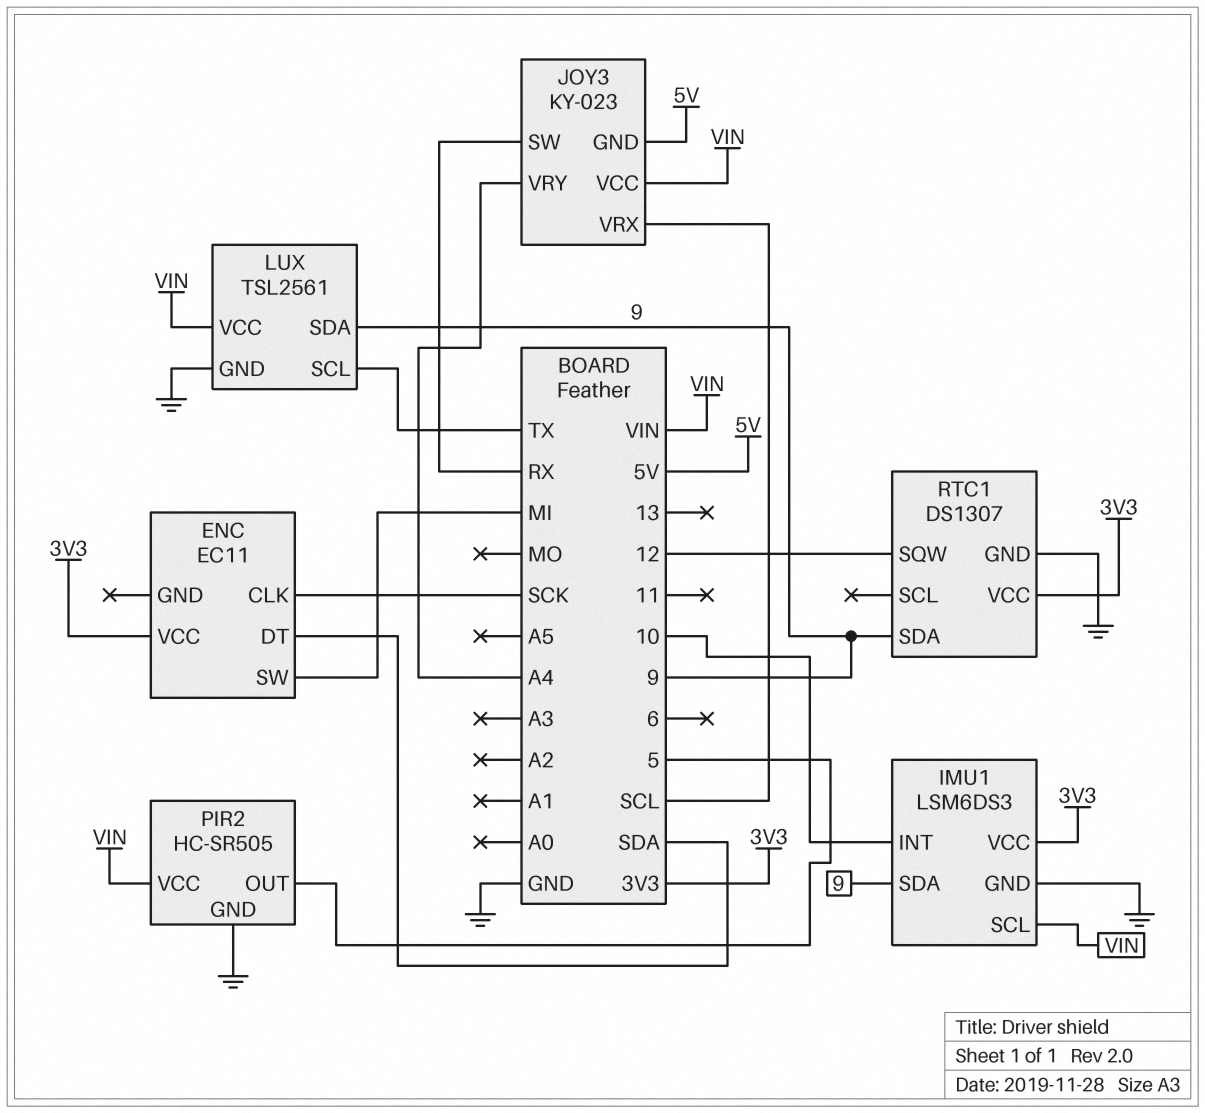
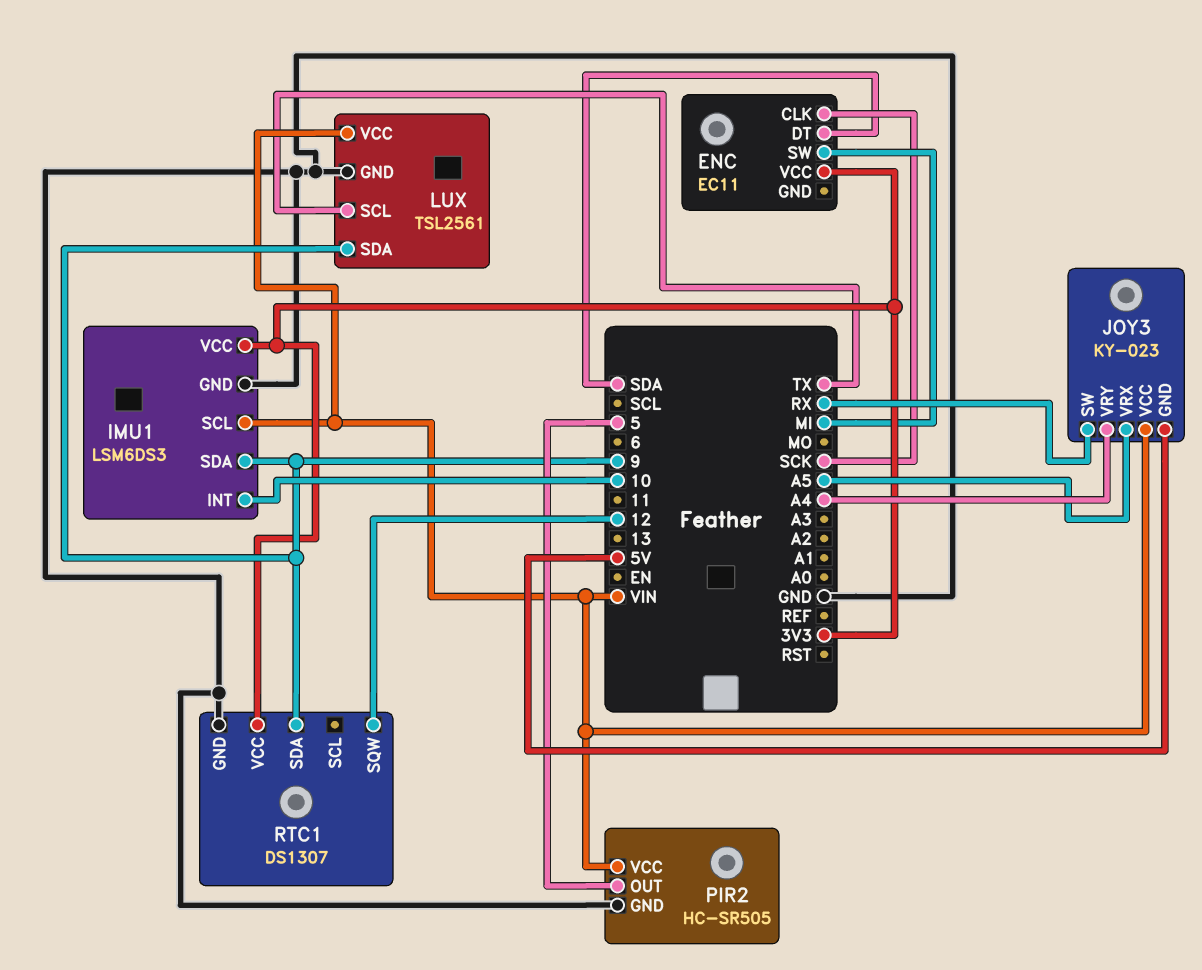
JOY3 pin VRX: SCL -> A5

